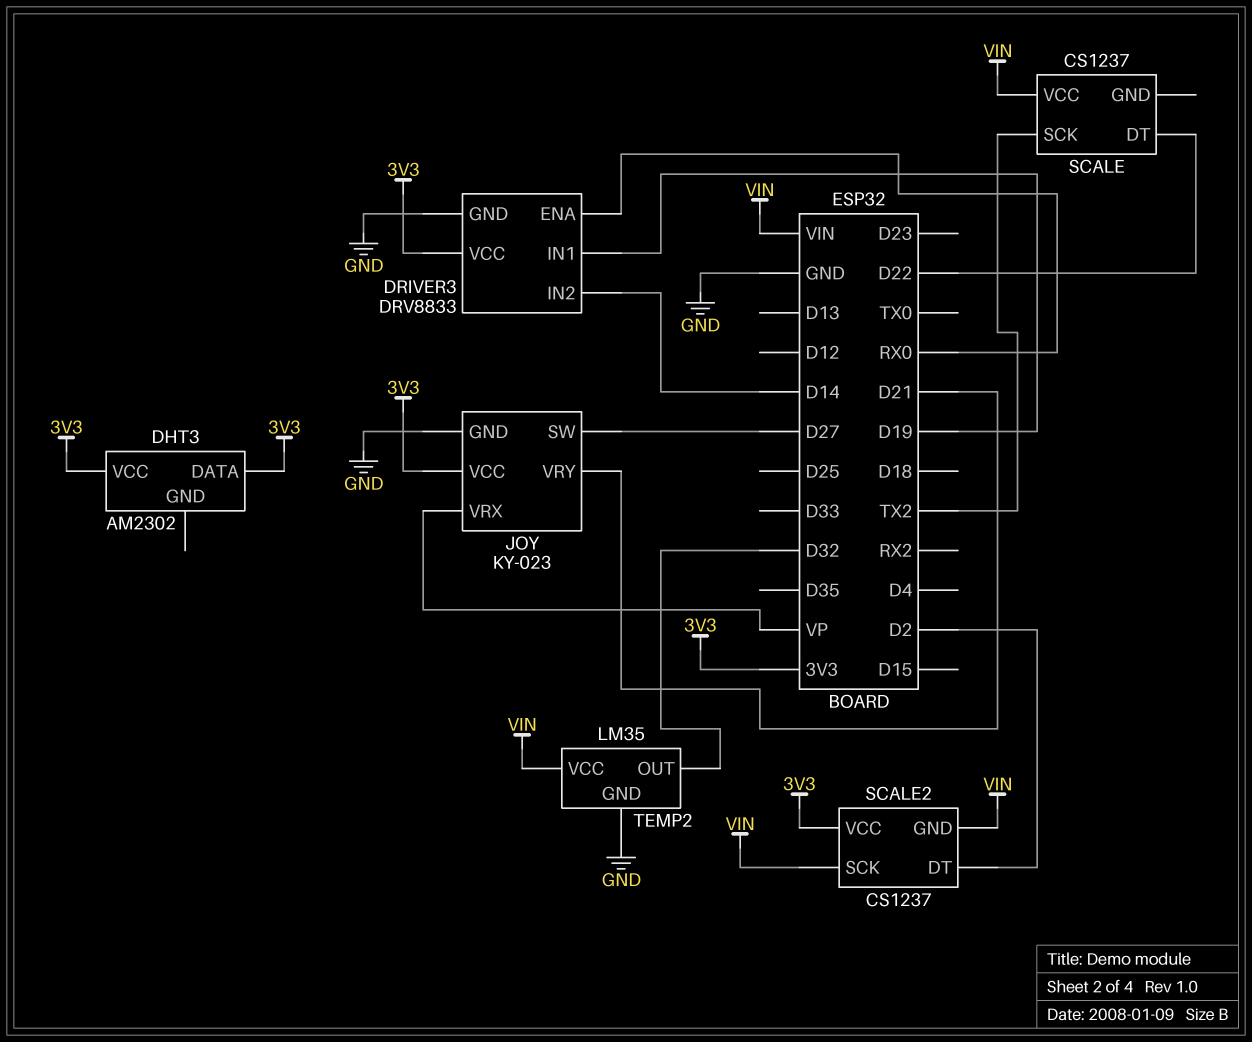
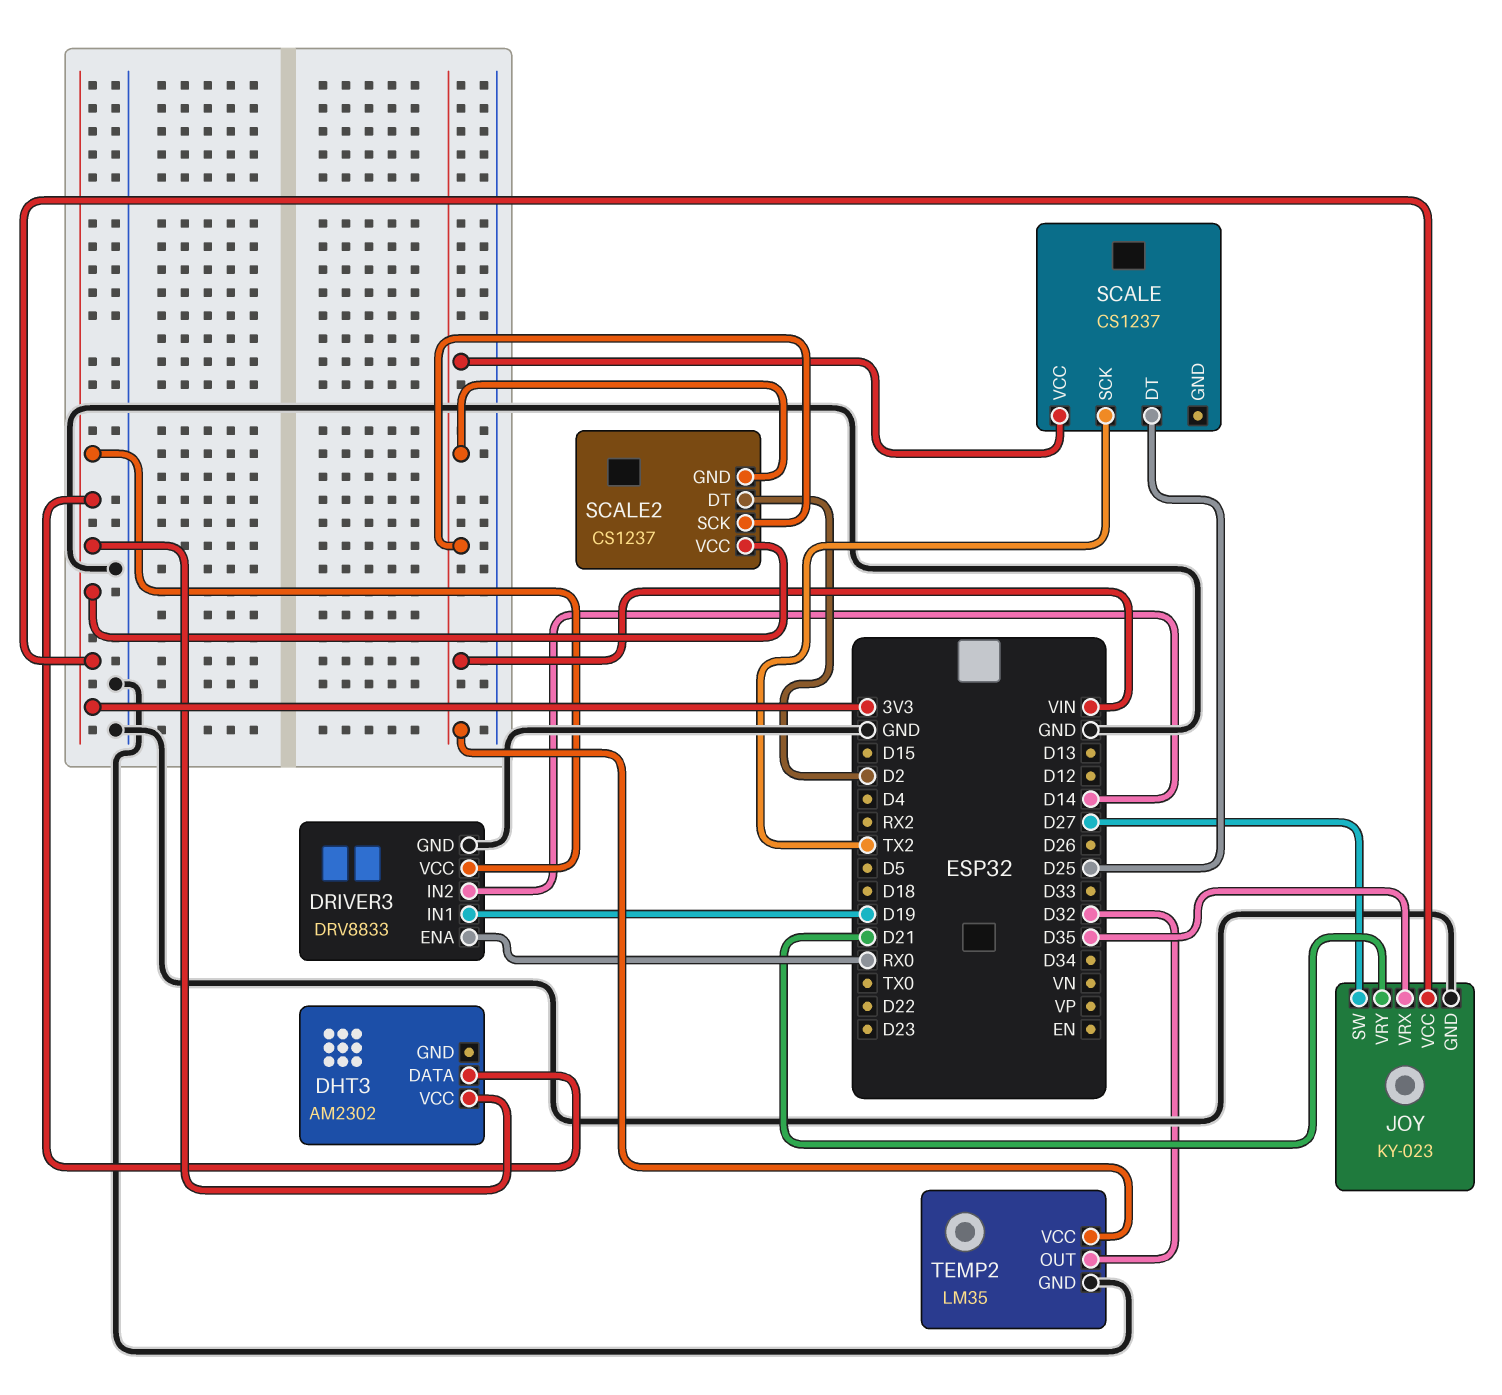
JOY pin VRX: VP -> D35
SCALE pin DT: D22 -> D25

